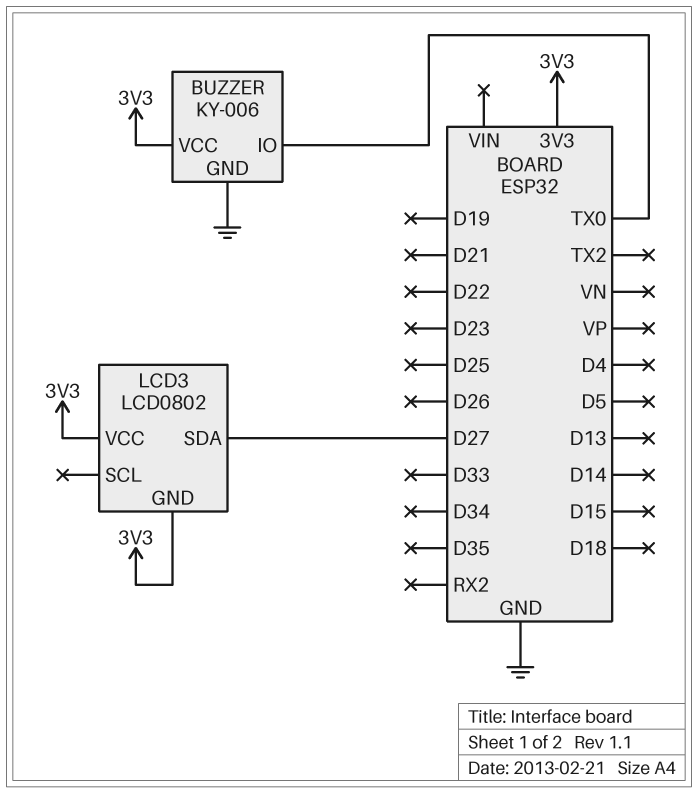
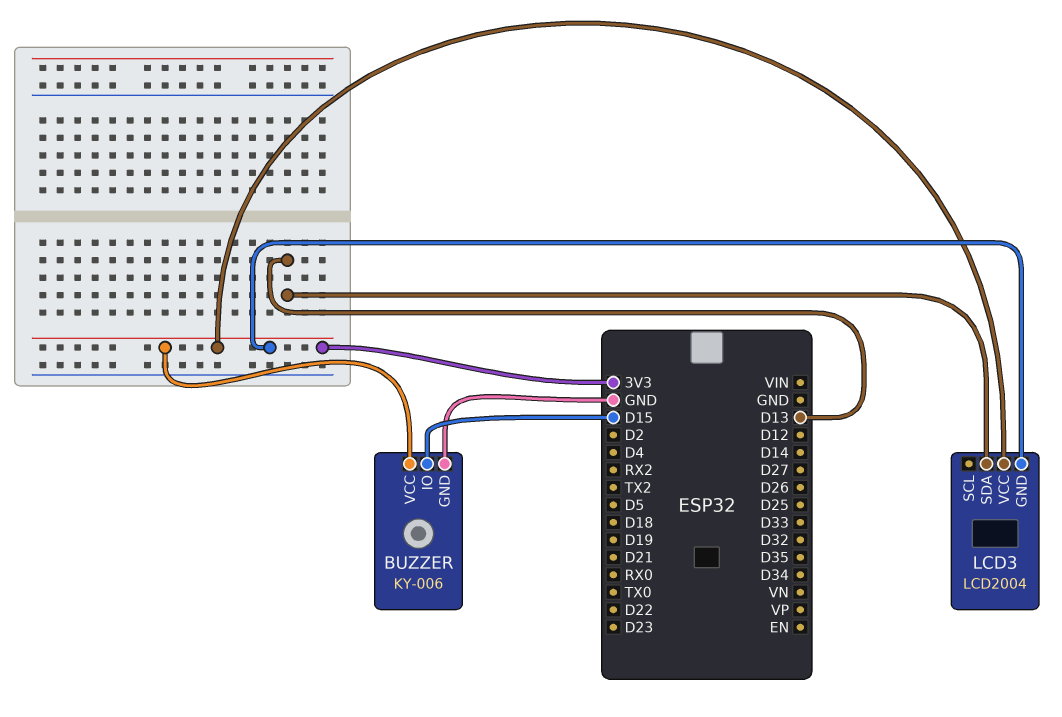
BUZZER pin IO: TX0 -> D15
LCD3: LCD0802 -> LCD2004
LCD3 pin SDA: D27 -> D13

